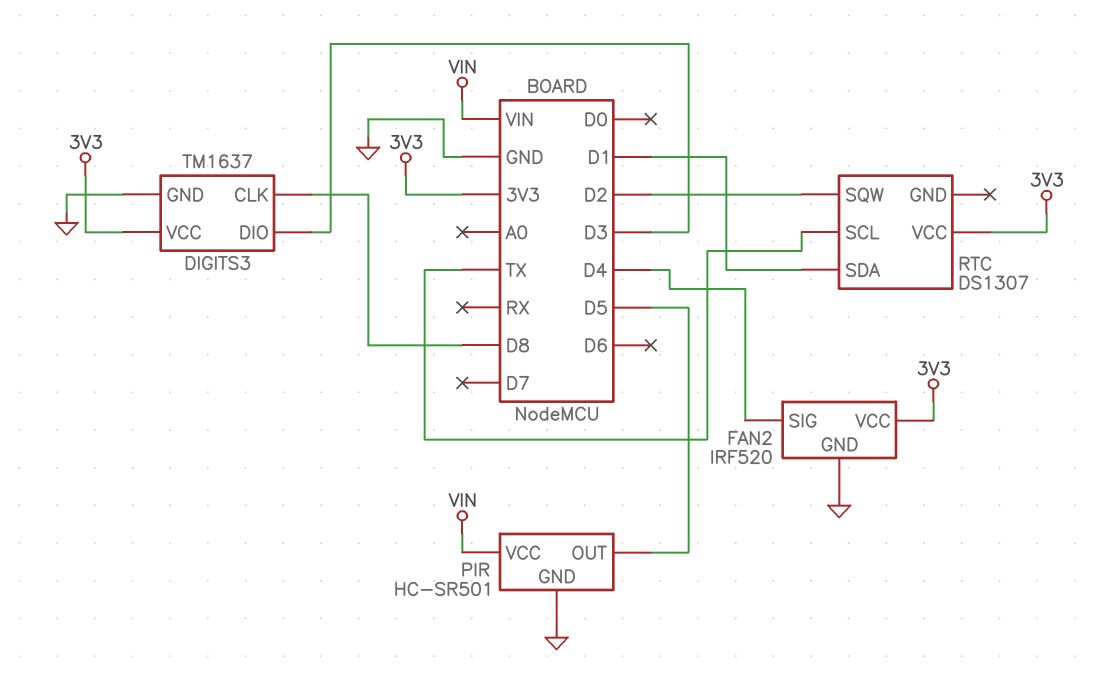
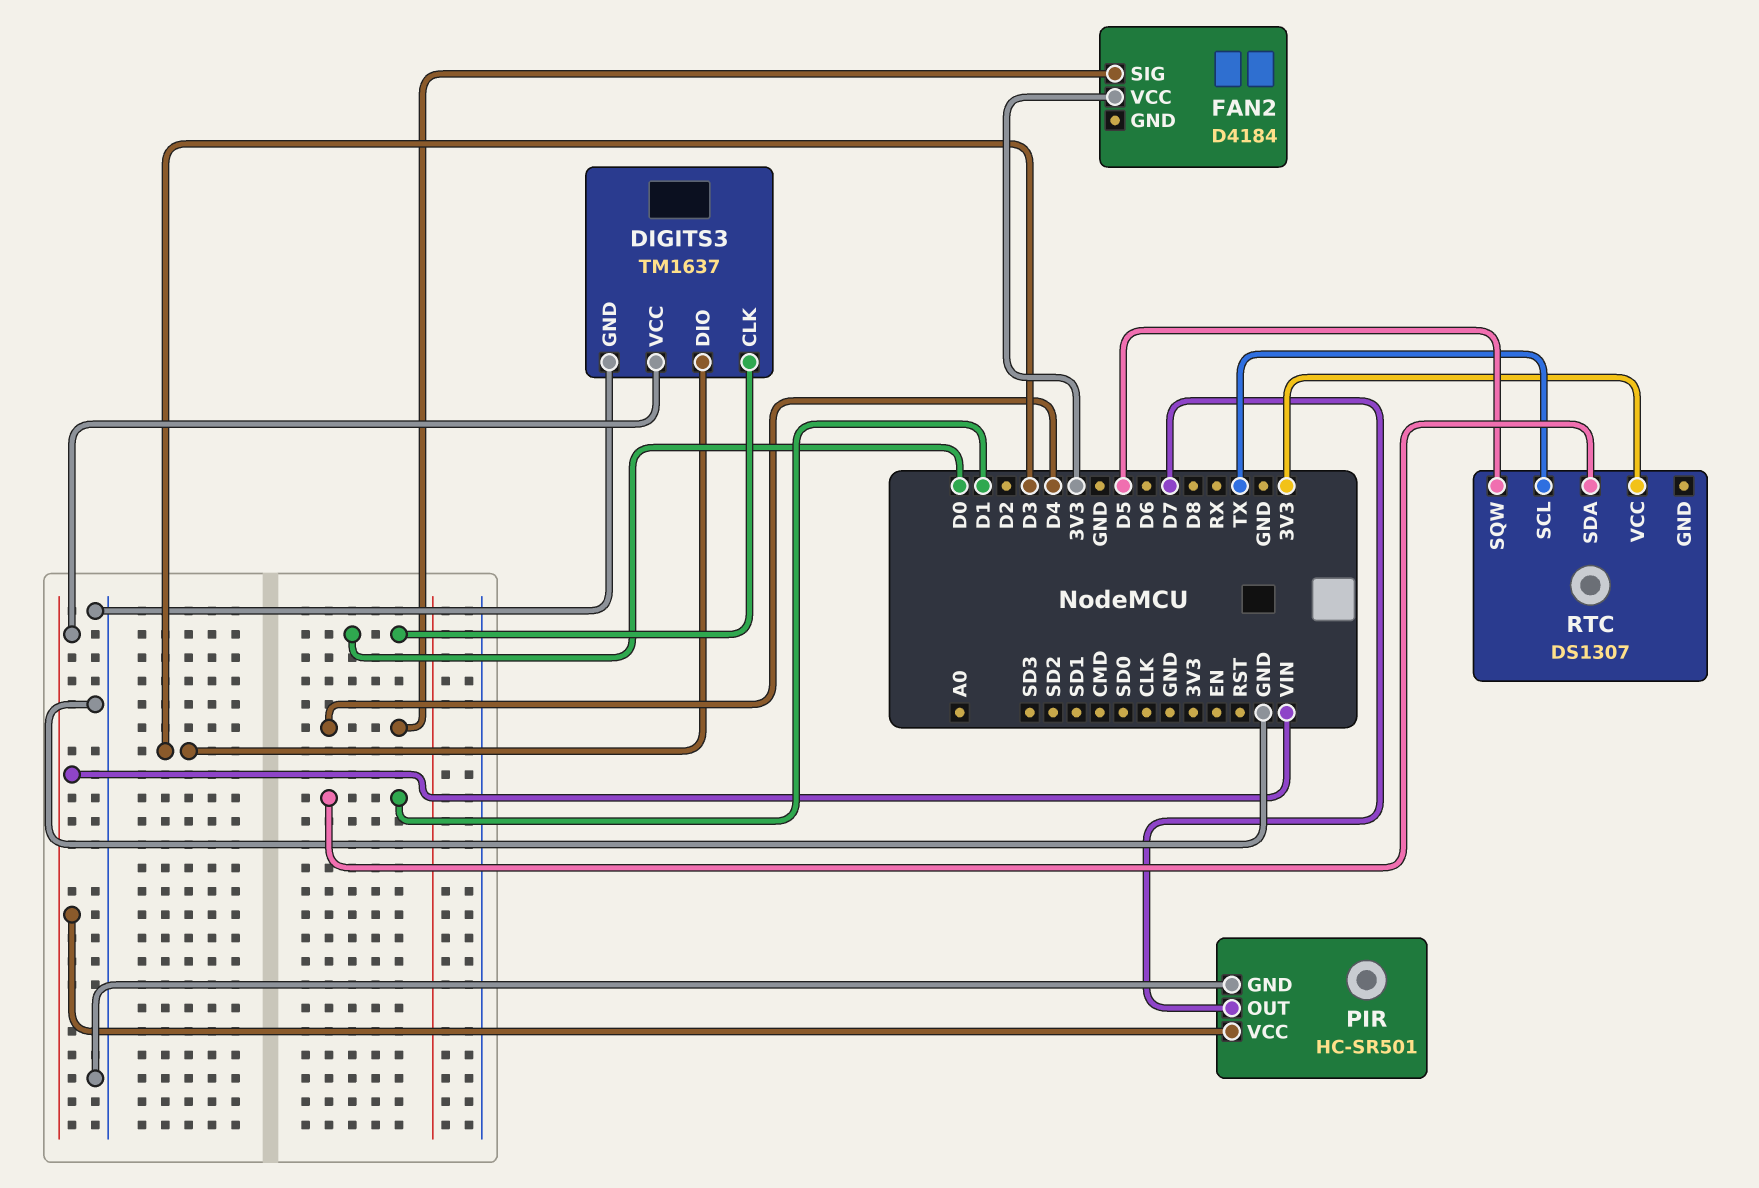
DIGITS3 pin CLK: D8 -> D0
DIGITS3 pin VCC: 3V3 -> VIN
FAN2: IRF520 -> D4184
FAN2 pin GND: GND -> none
PIR pin OUT: D5 -> D7
RTC pin SQW: D2 -> D5

